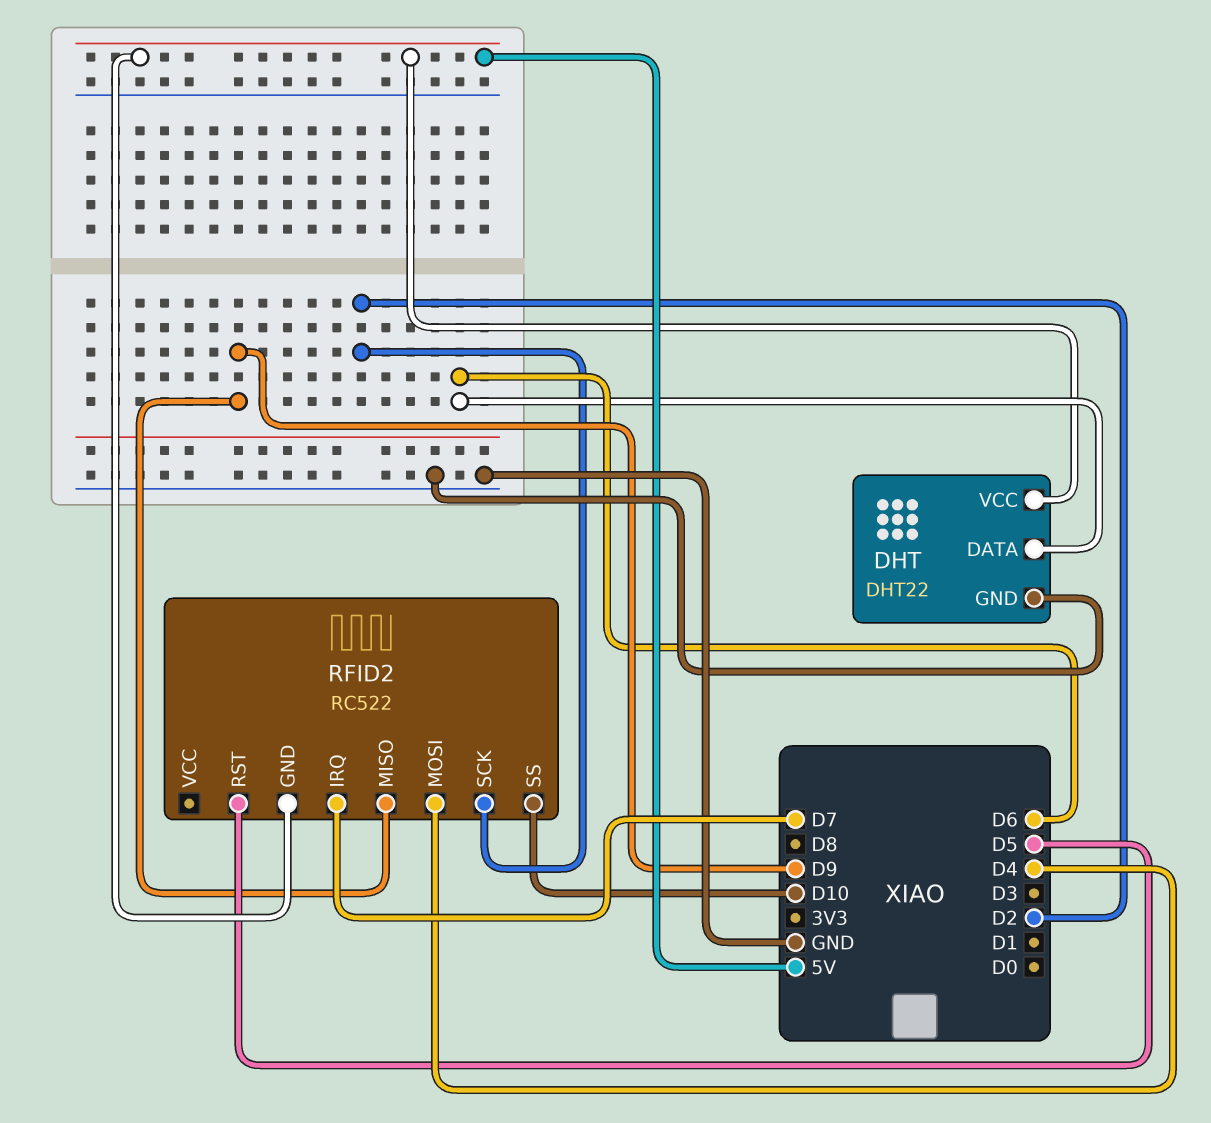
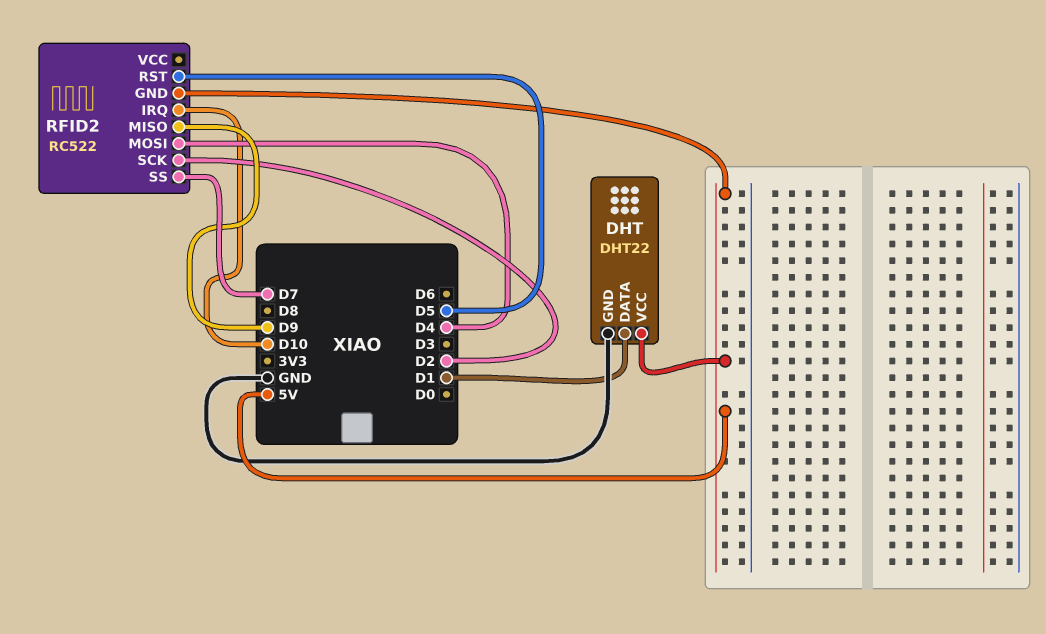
DHT pin DATA: D6 -> D1
RFID2 pin IRQ: D7 -> D10
RFID2 pin SS: D10 -> D7

